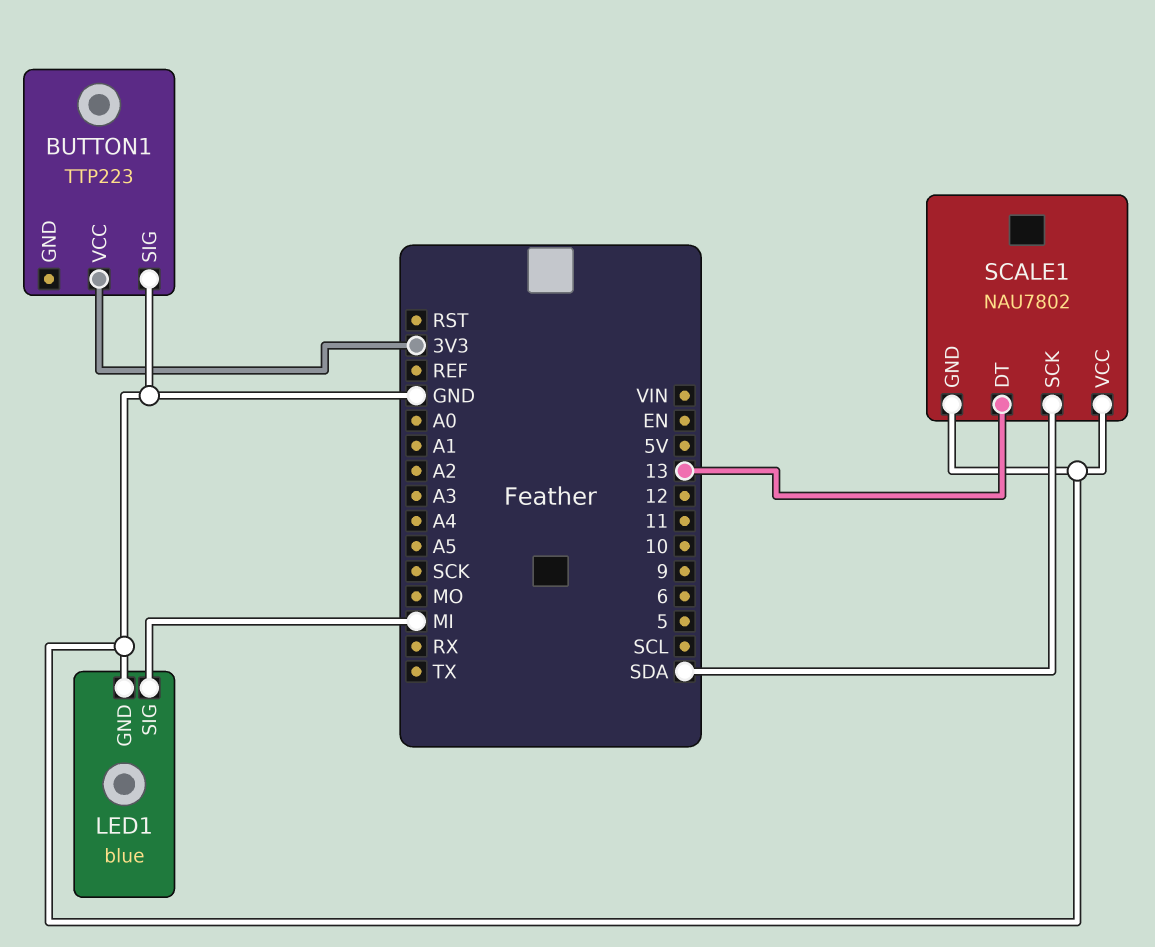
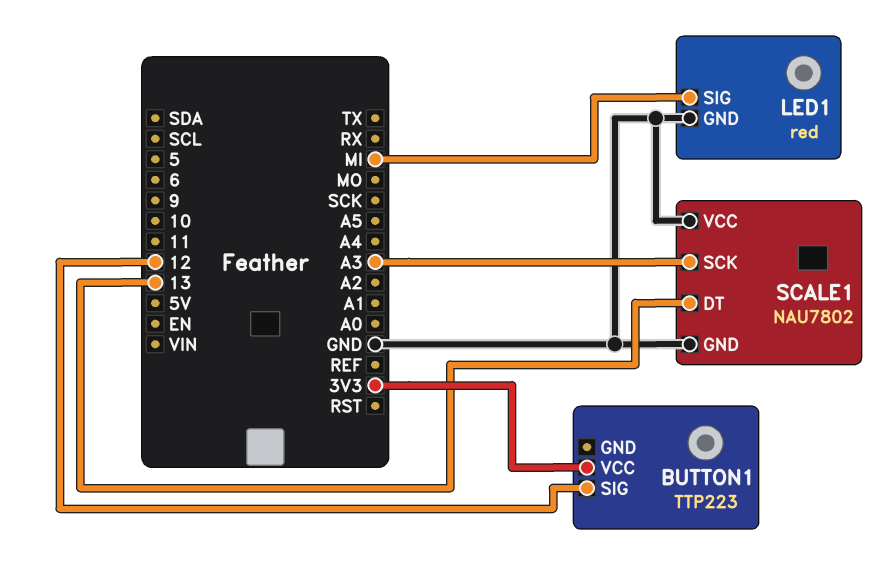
BUTTON1 pin SIG: GND -> 12
LED1: blue -> red
SCALE1 pin SCK: SDA -> A3

